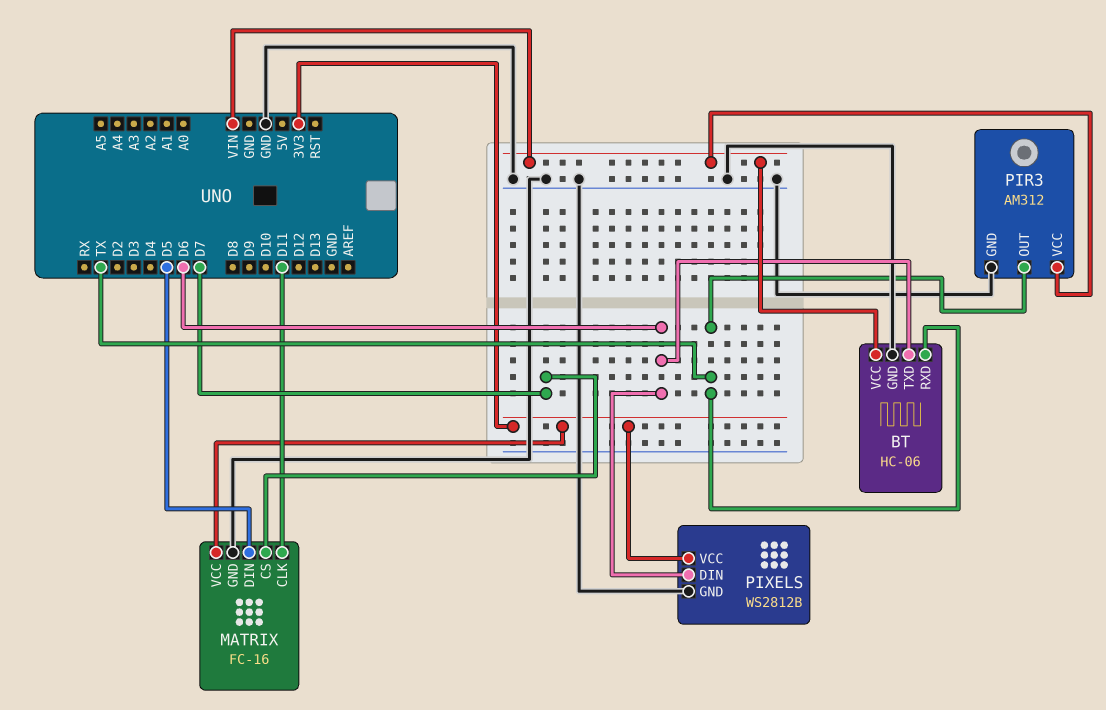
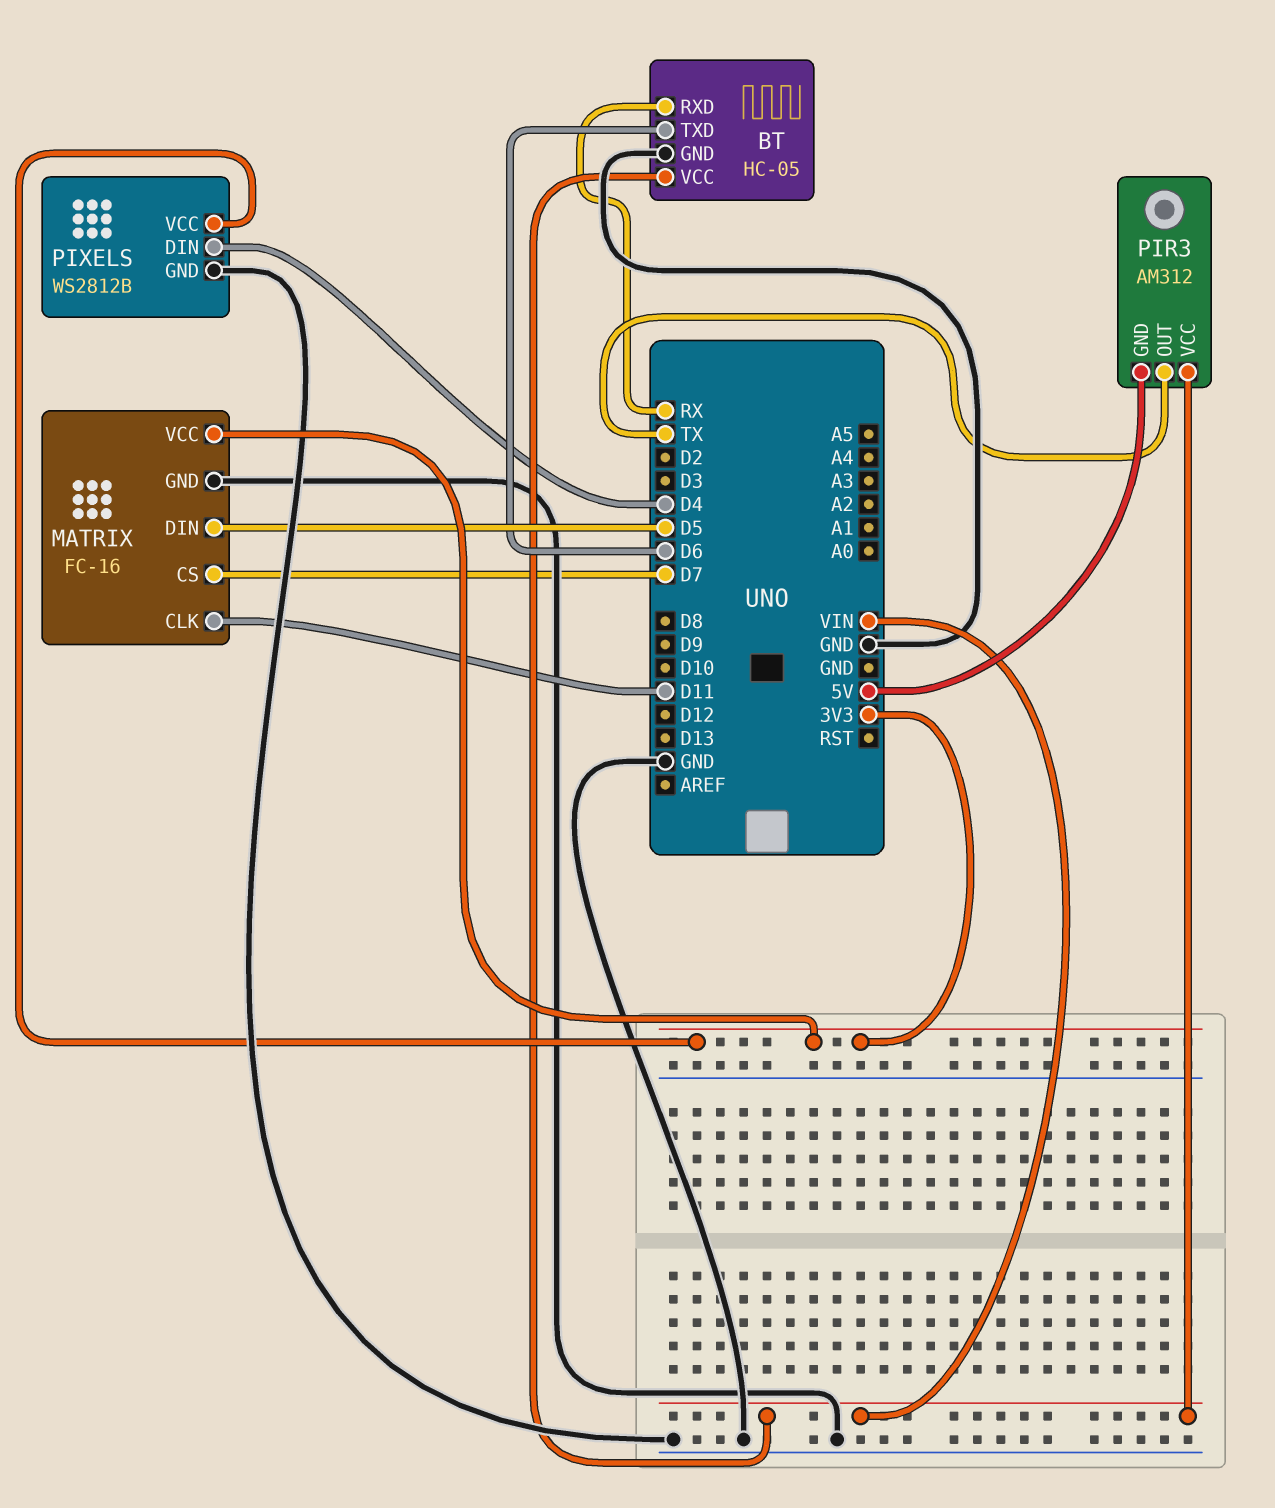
BT: HC-06 -> HC-05
BT pin RXD: TX -> RX
PIR3 pin GND: GND -> 5V
PIXELS pin DIN: D6 -> D4

